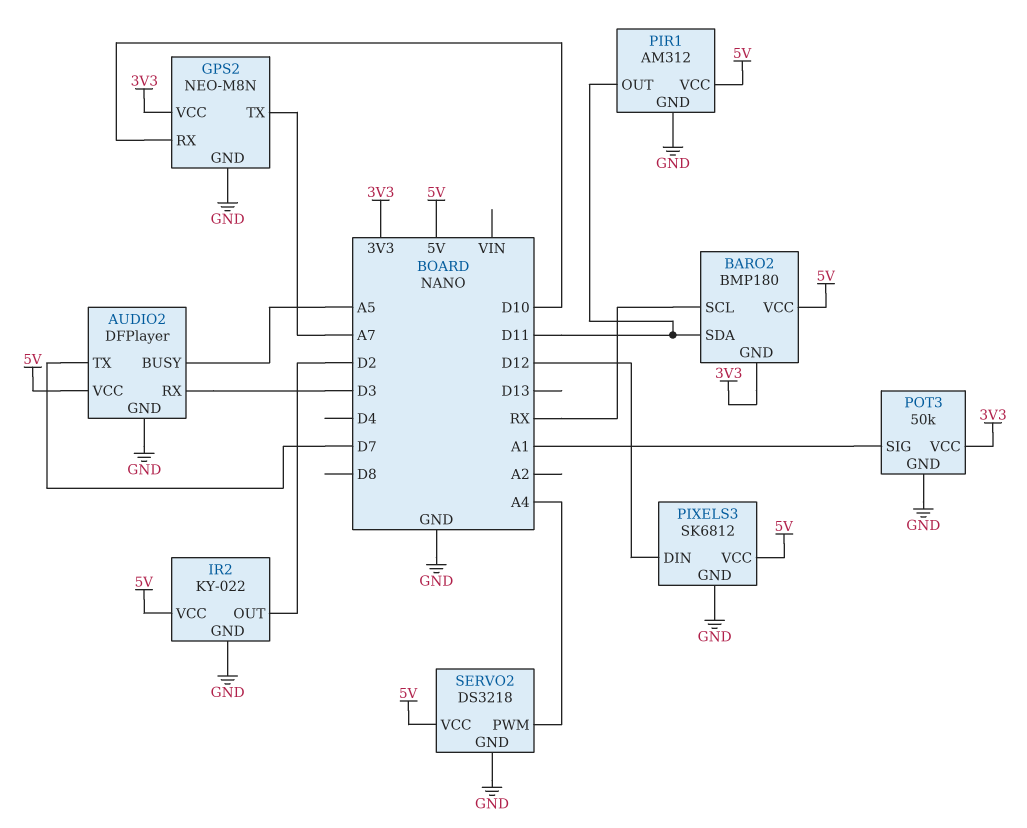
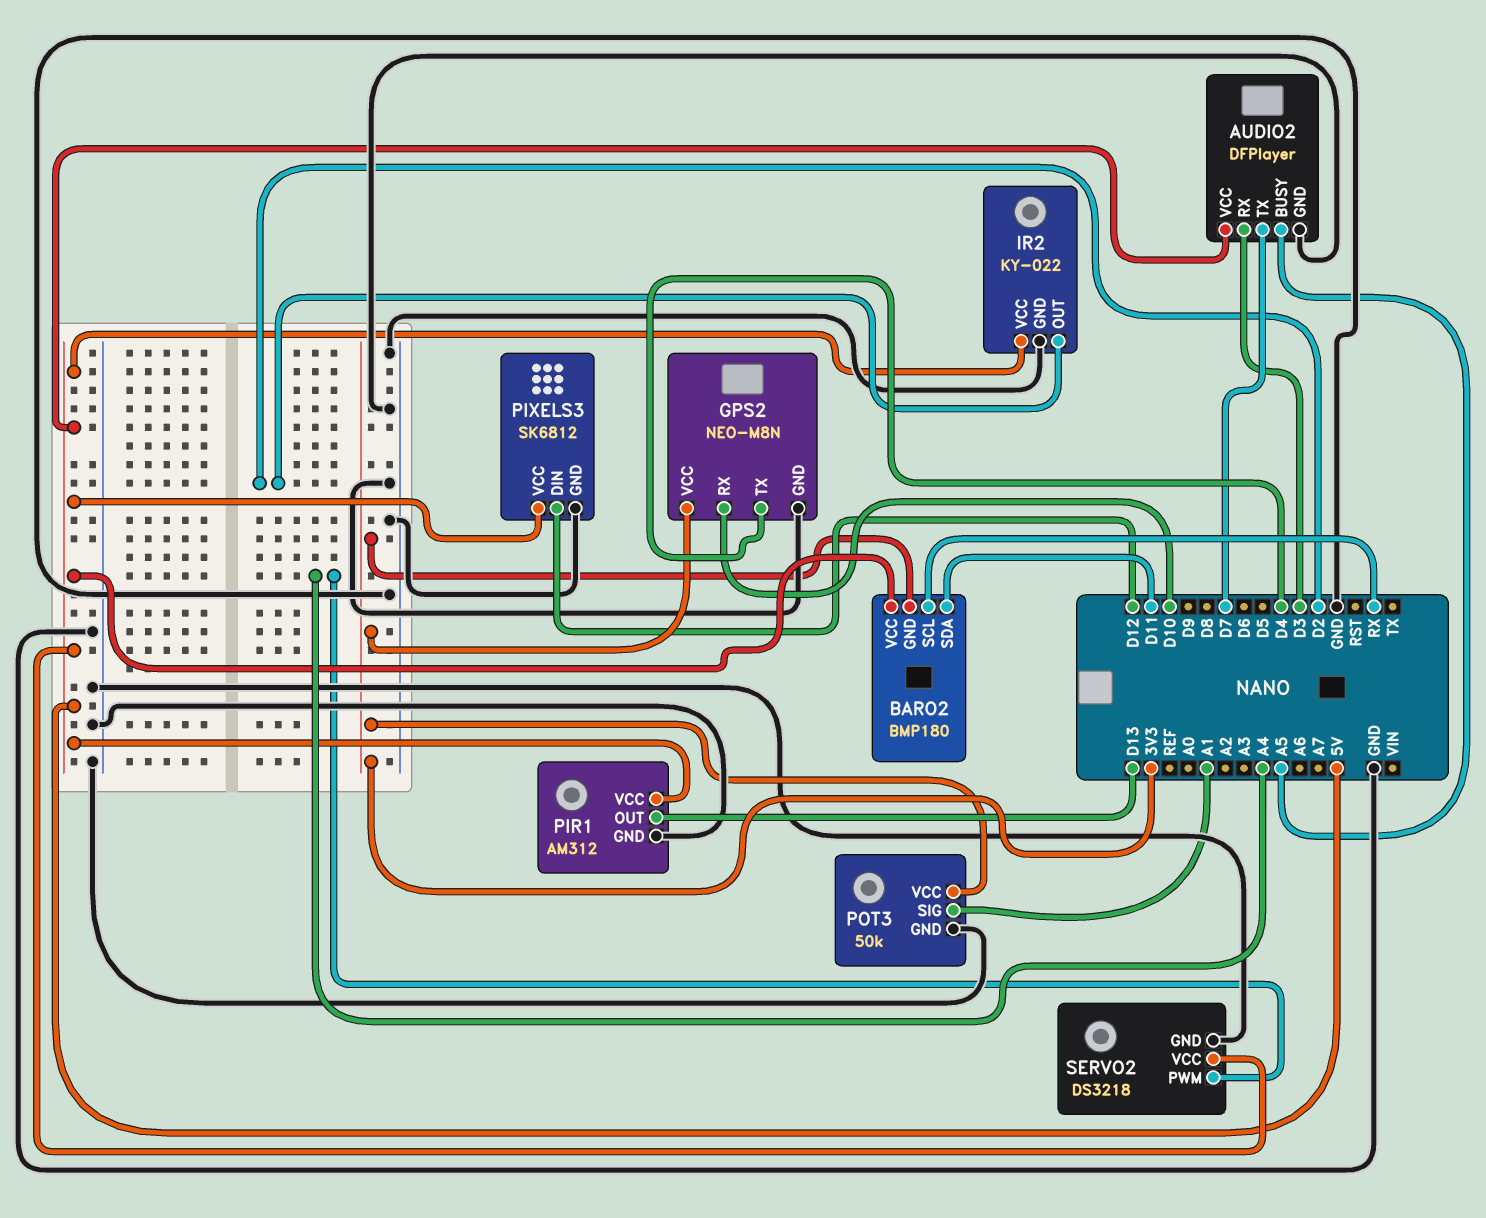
GPS2 pin TX: A7 -> D4
PIR1 pin OUT: D11 -> D13

